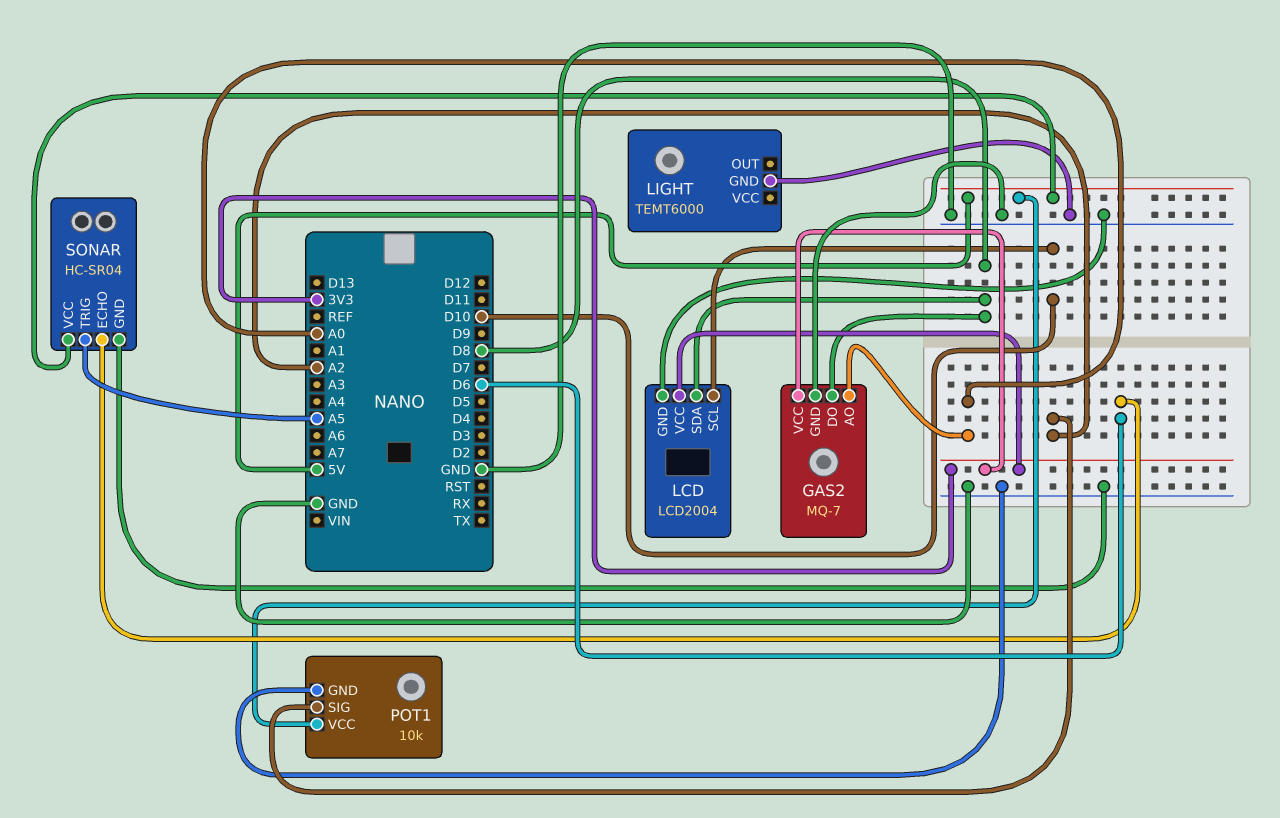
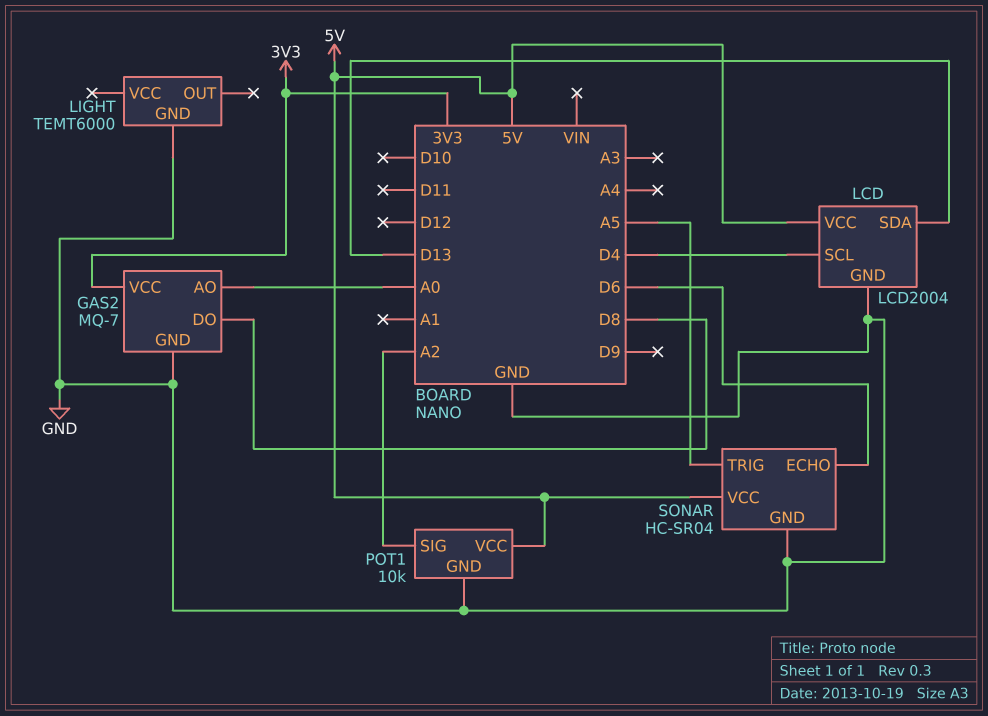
LCD pin SCL: D10 -> D4
LCD pin SDA: D8 -> D13
LCD pin VCC: 3V3 -> 5V

